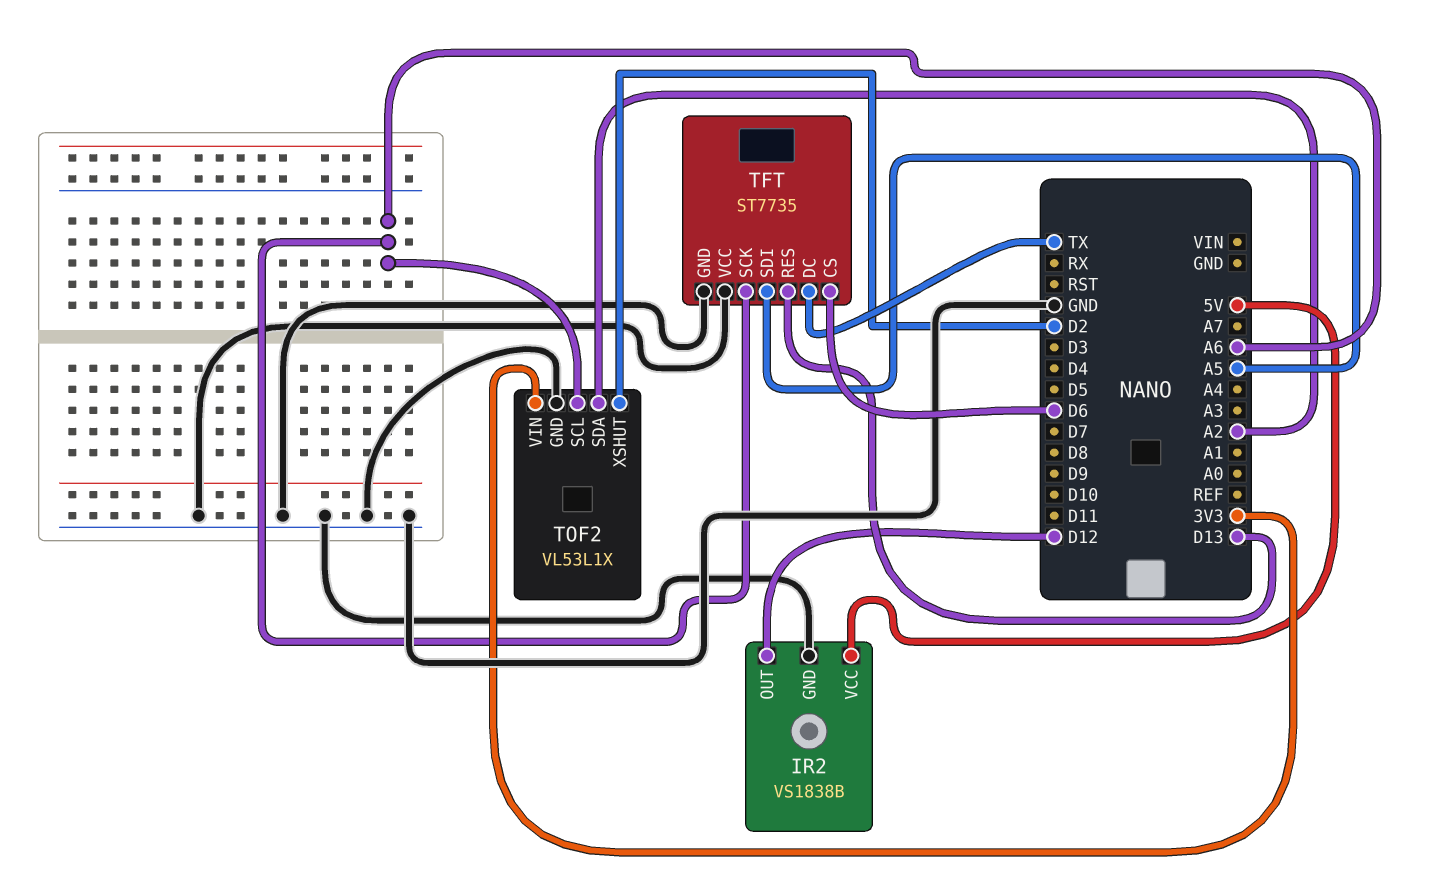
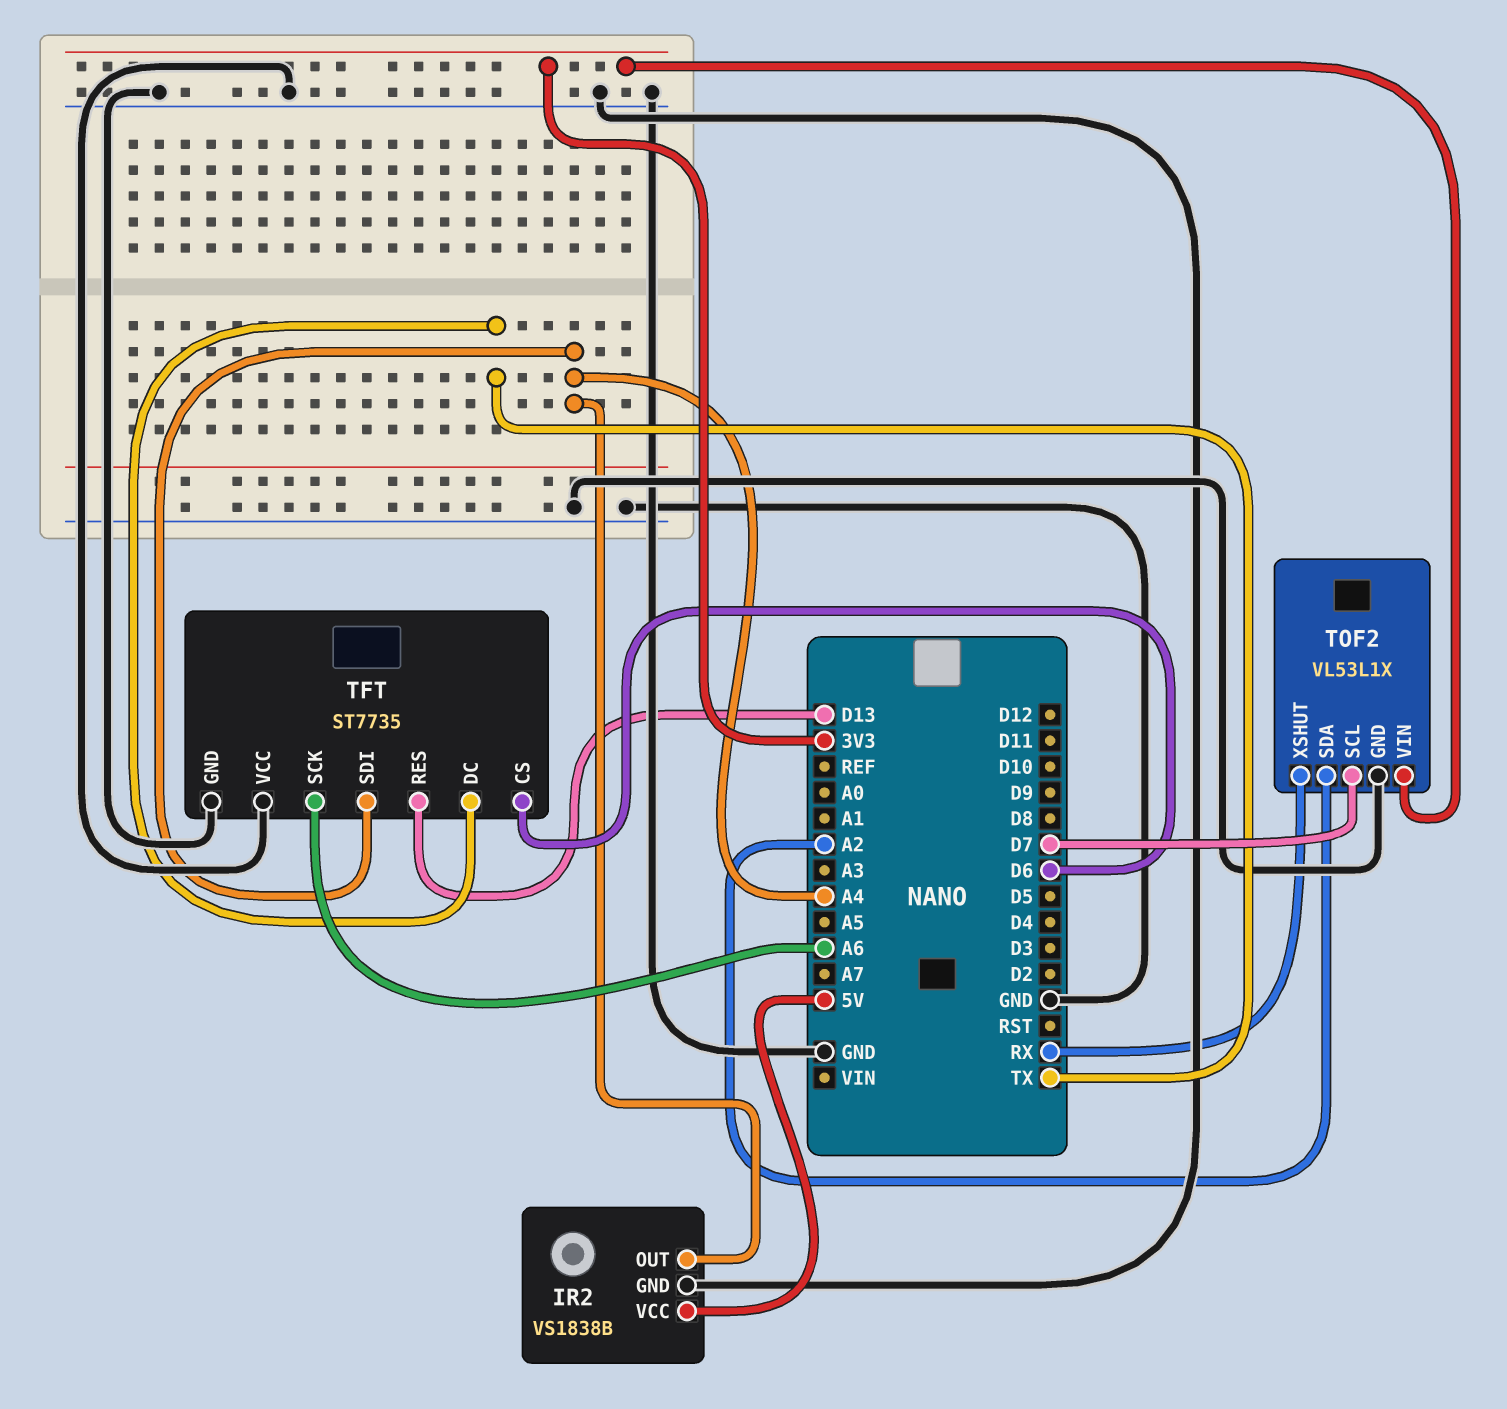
IR2 pin OUT: D12 -> A4
TFT pin SDI: A5 -> A4
TOF2 pin SCL: A6 -> D7
TOF2 pin XSHUT: D2 -> RX

